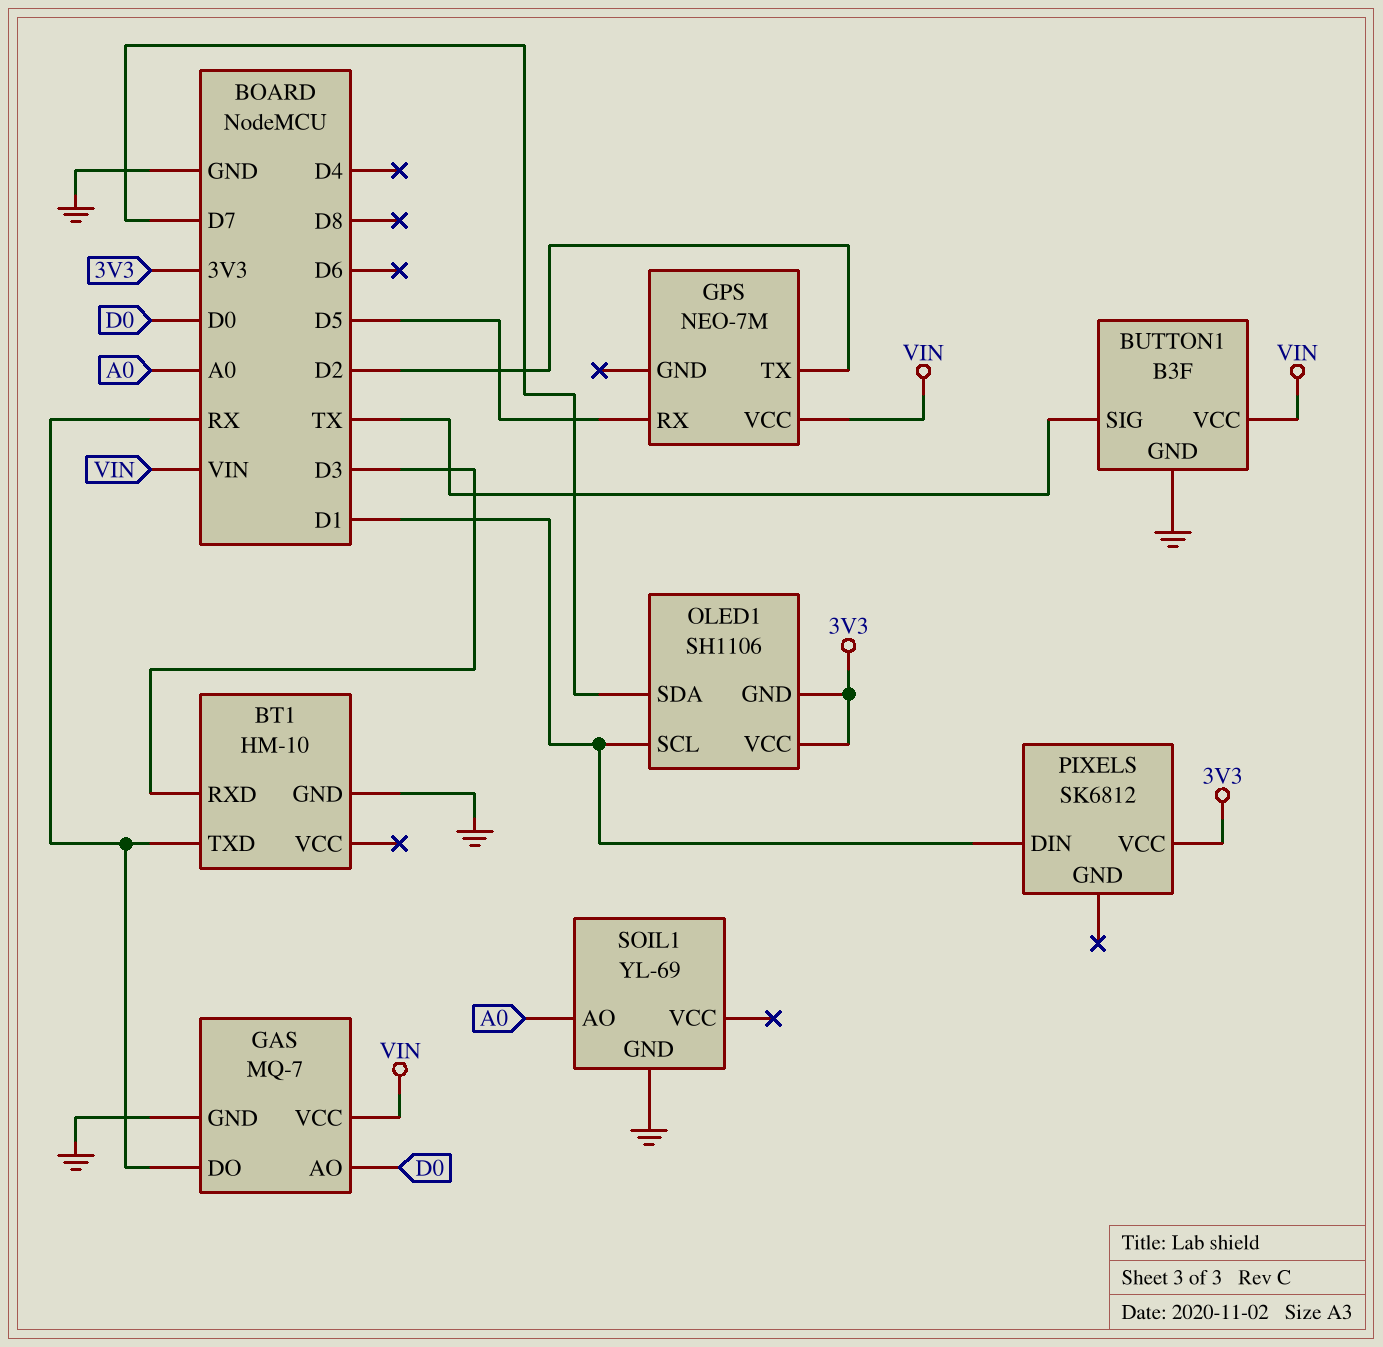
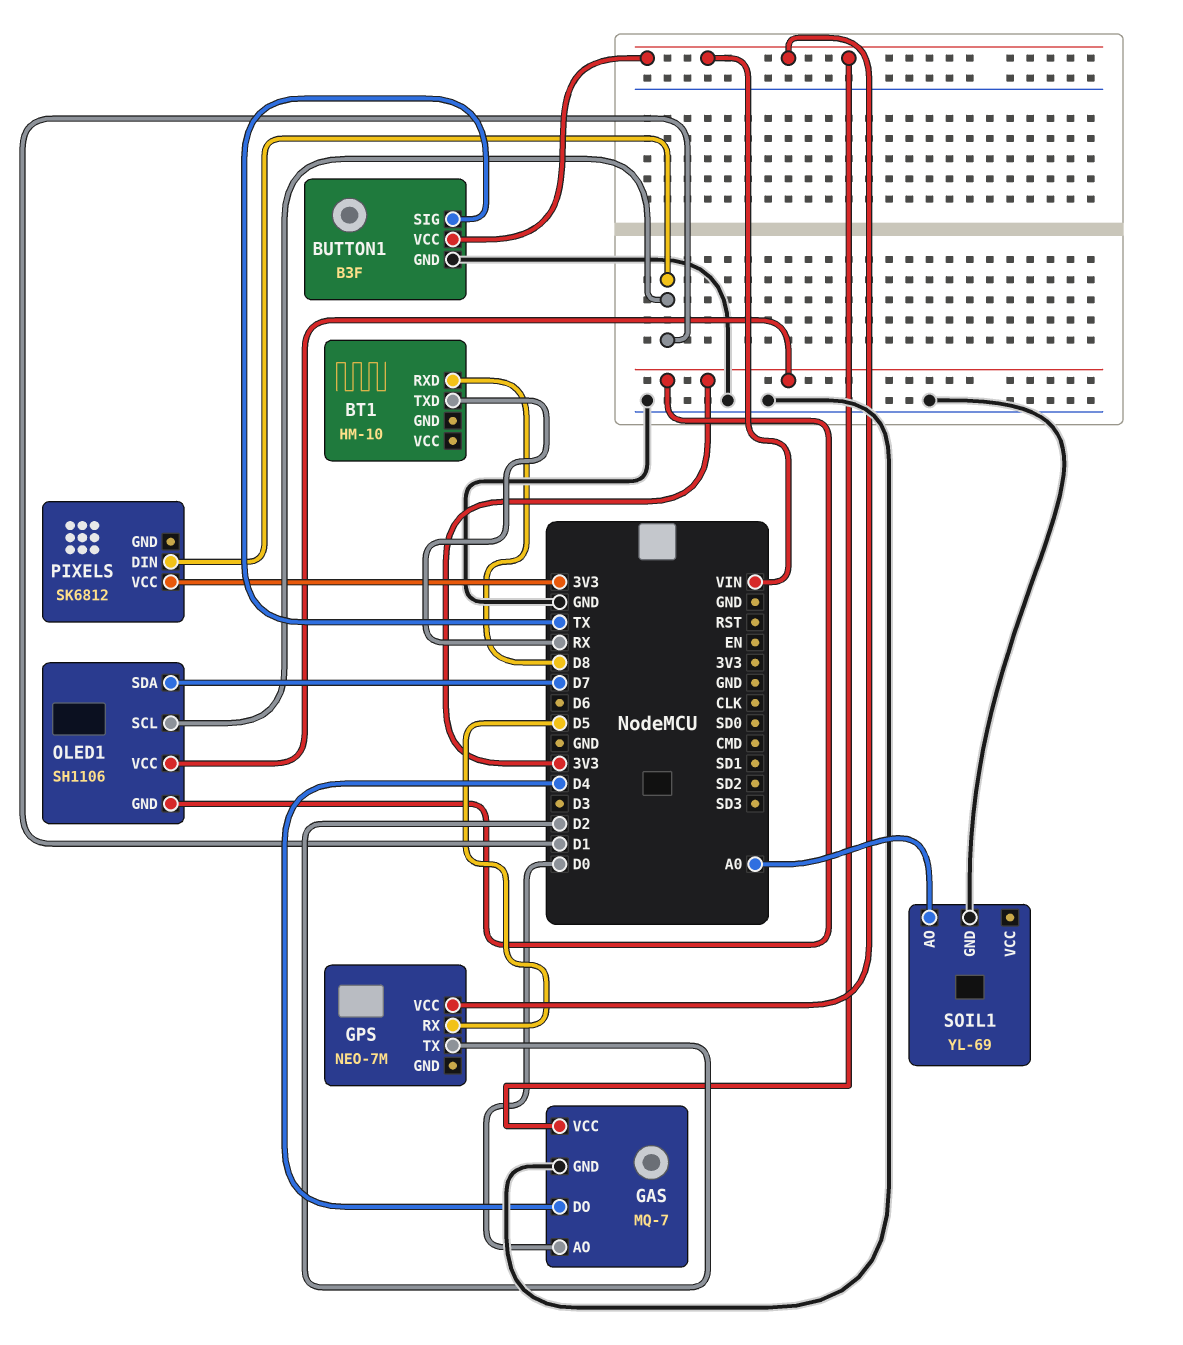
BT1 pin GND: GND -> none
BT1 pin RXD: D3 -> D8
GAS pin DO: RX -> D4

